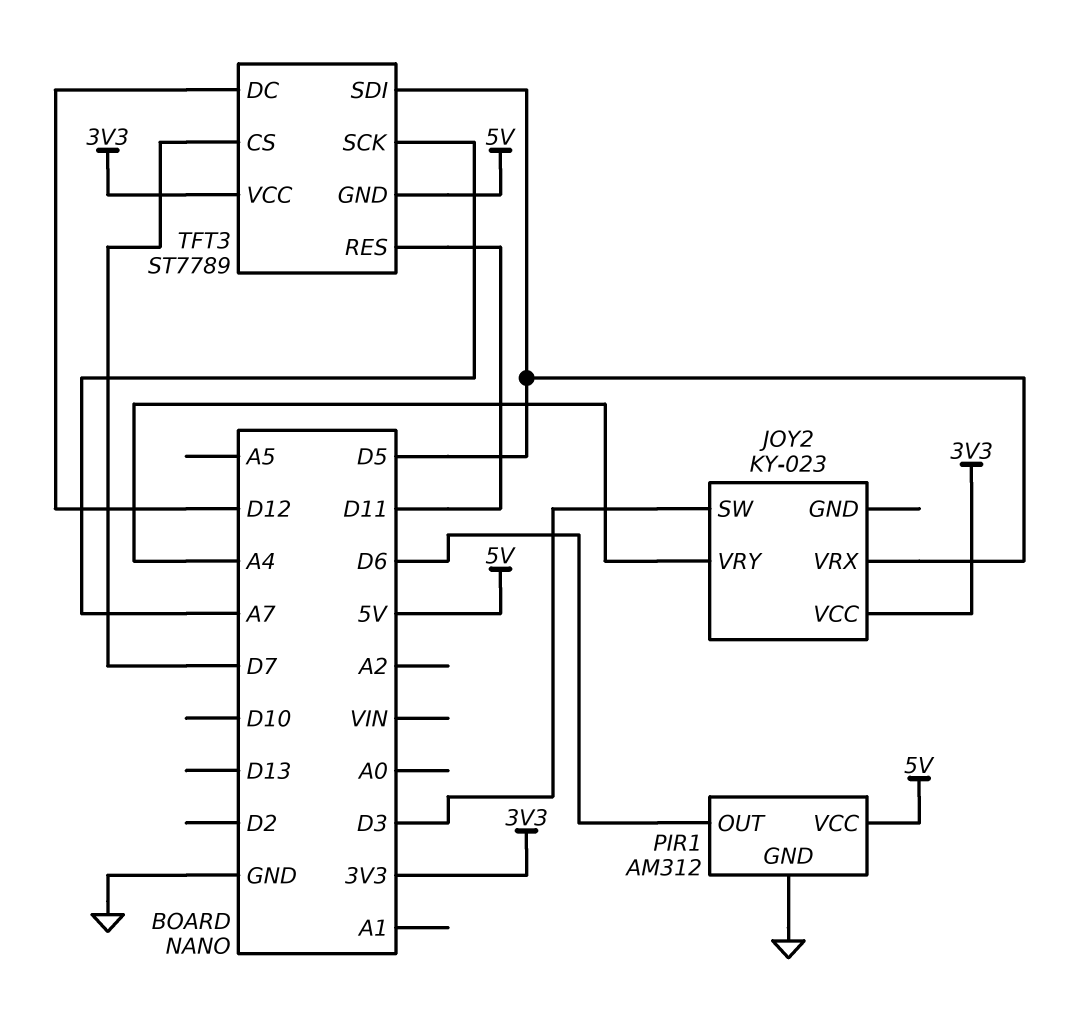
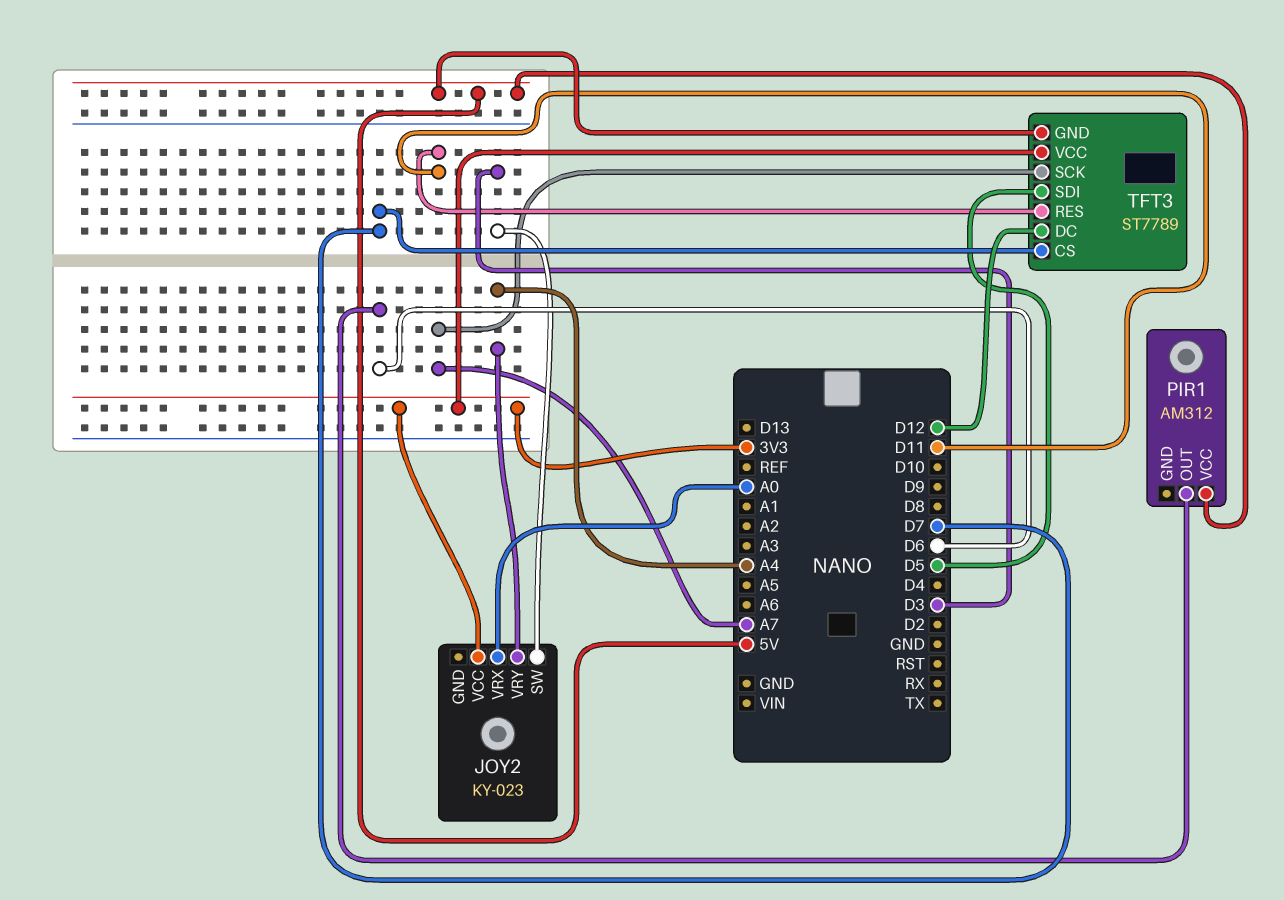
JOY2 pin VRX: D5 -> A0
PIR1 pin GND: GND -> none

